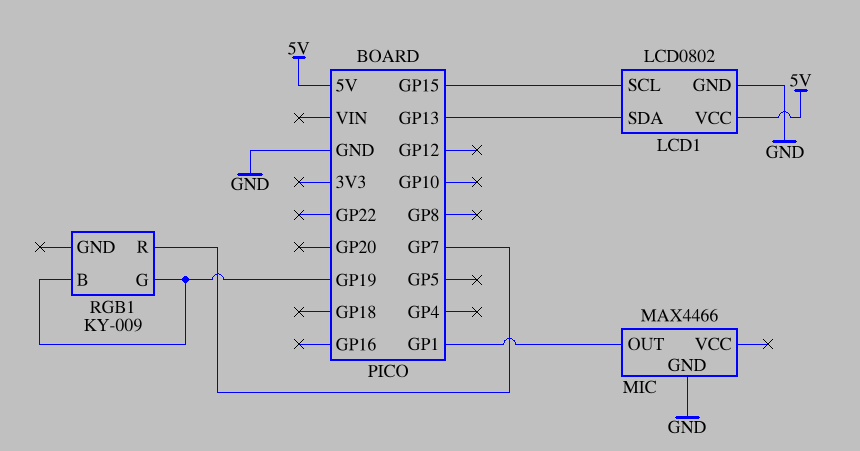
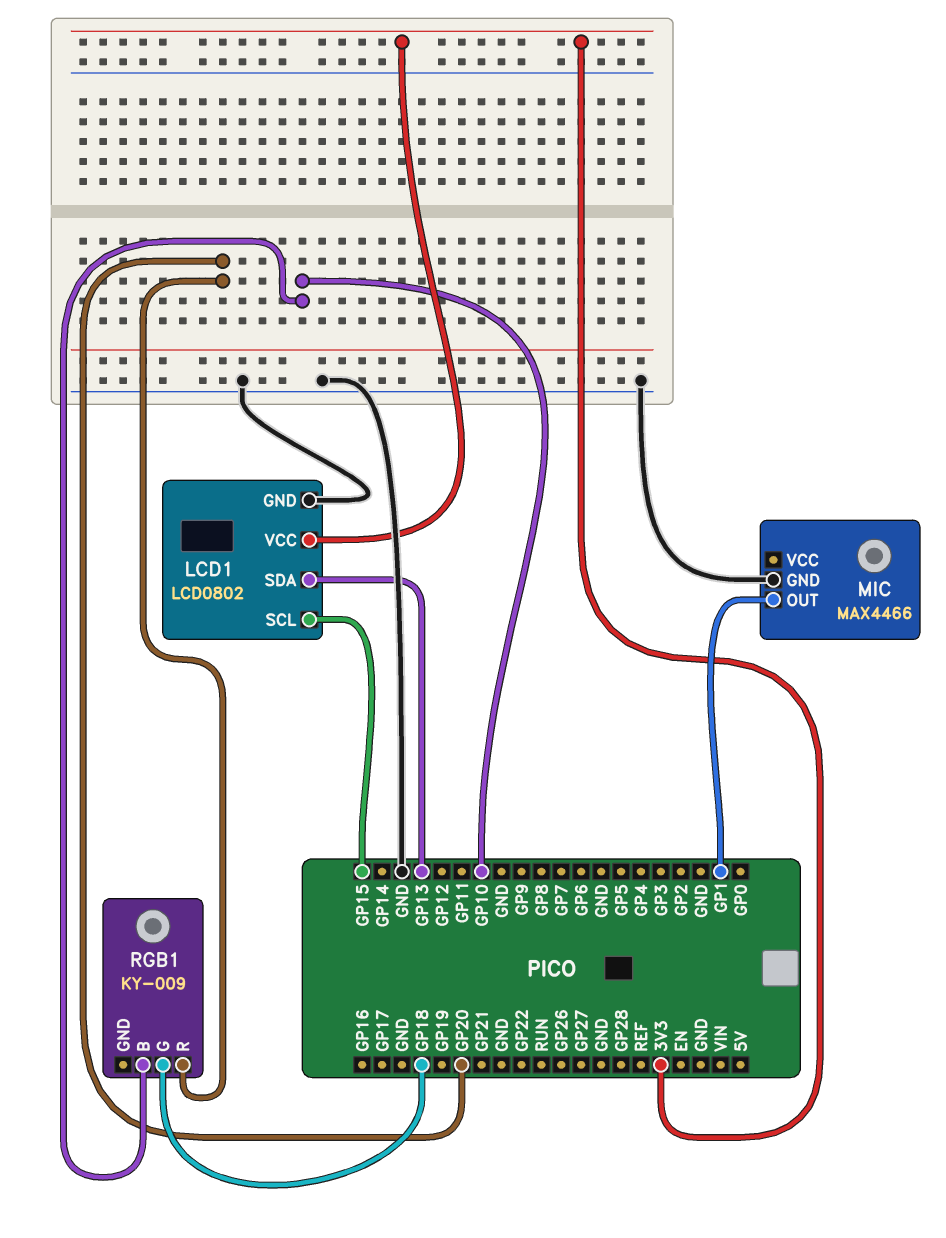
LCD1 pin VCC: 5V -> 3V3
RGB1 pin B: GP19 -> GP10
RGB1 pin G: GP19 -> GP18
RGB1 pin R: GP7 -> GP20

